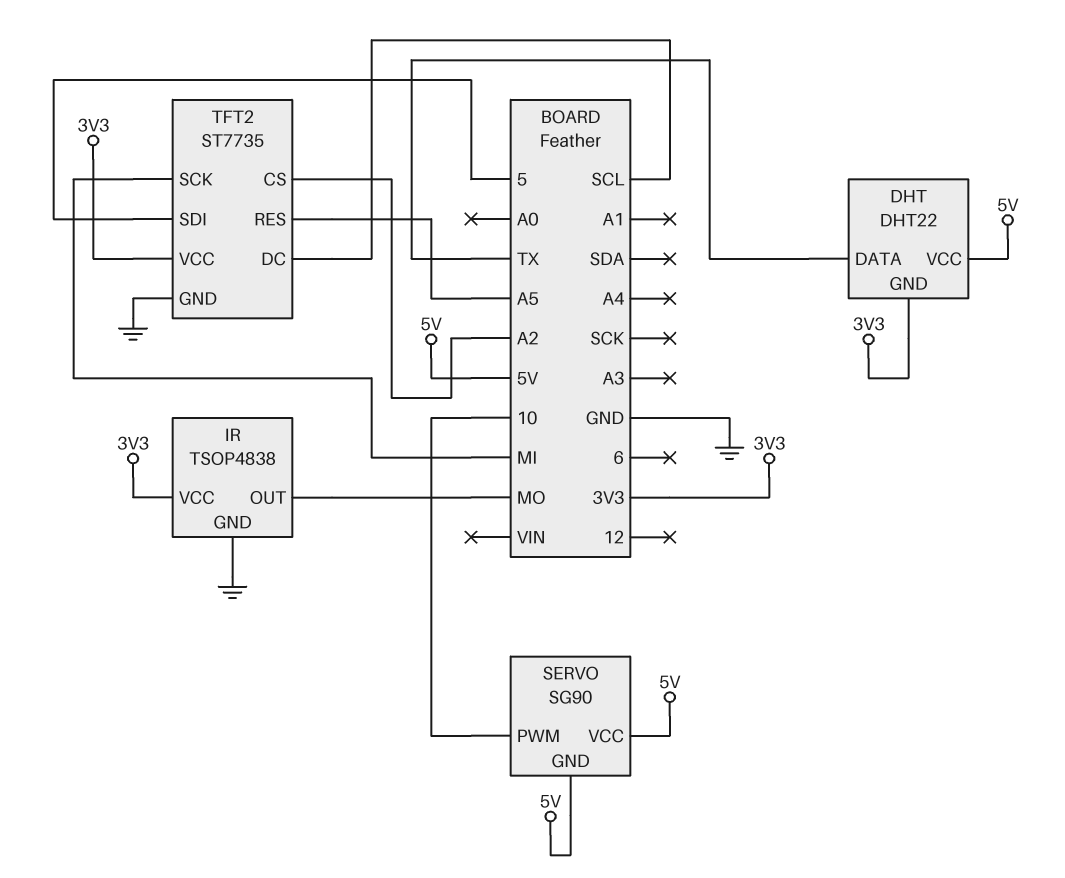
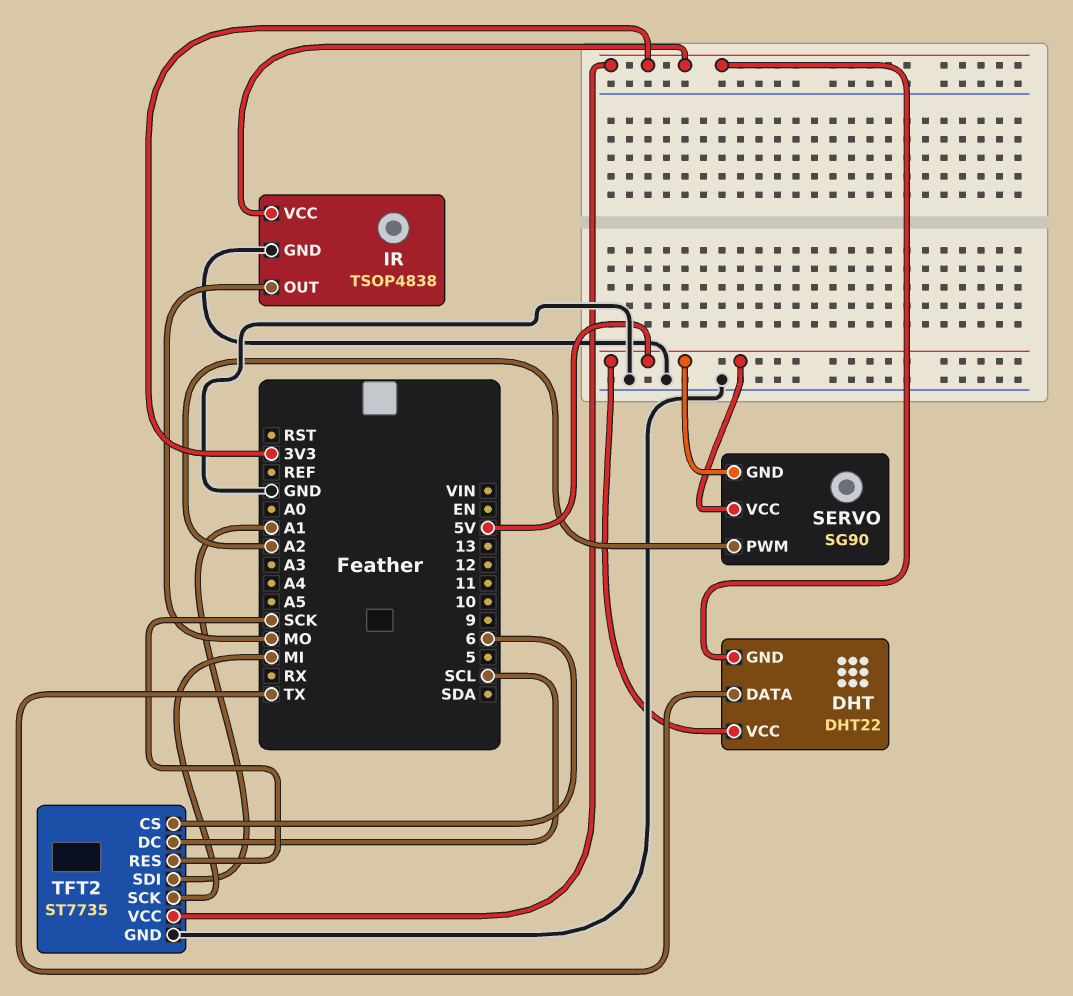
SERVO pin PWM: 10 -> A2
TFT2 pin CS: A2 -> 6
TFT2 pin RES: A5 -> SCK
TFT2 pin SDI: 5 -> A1

